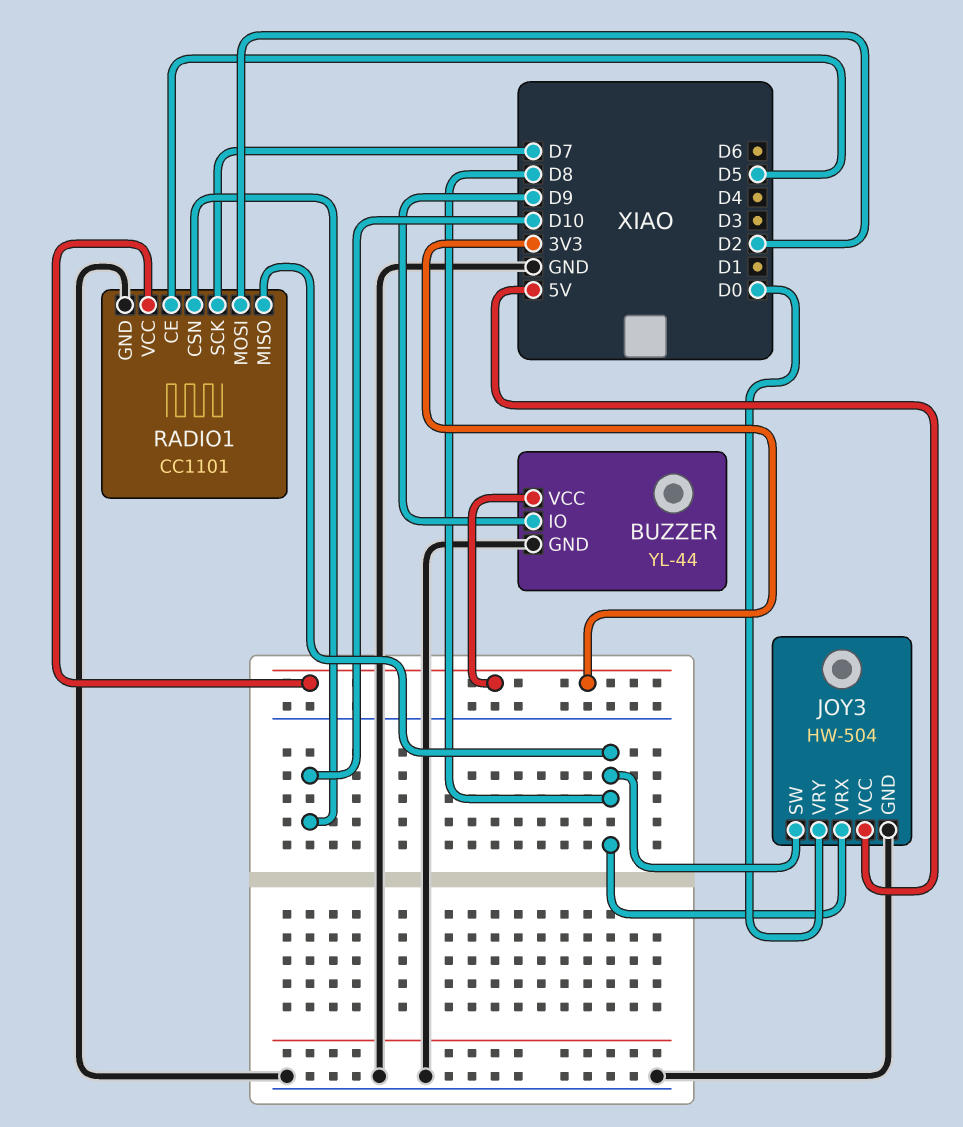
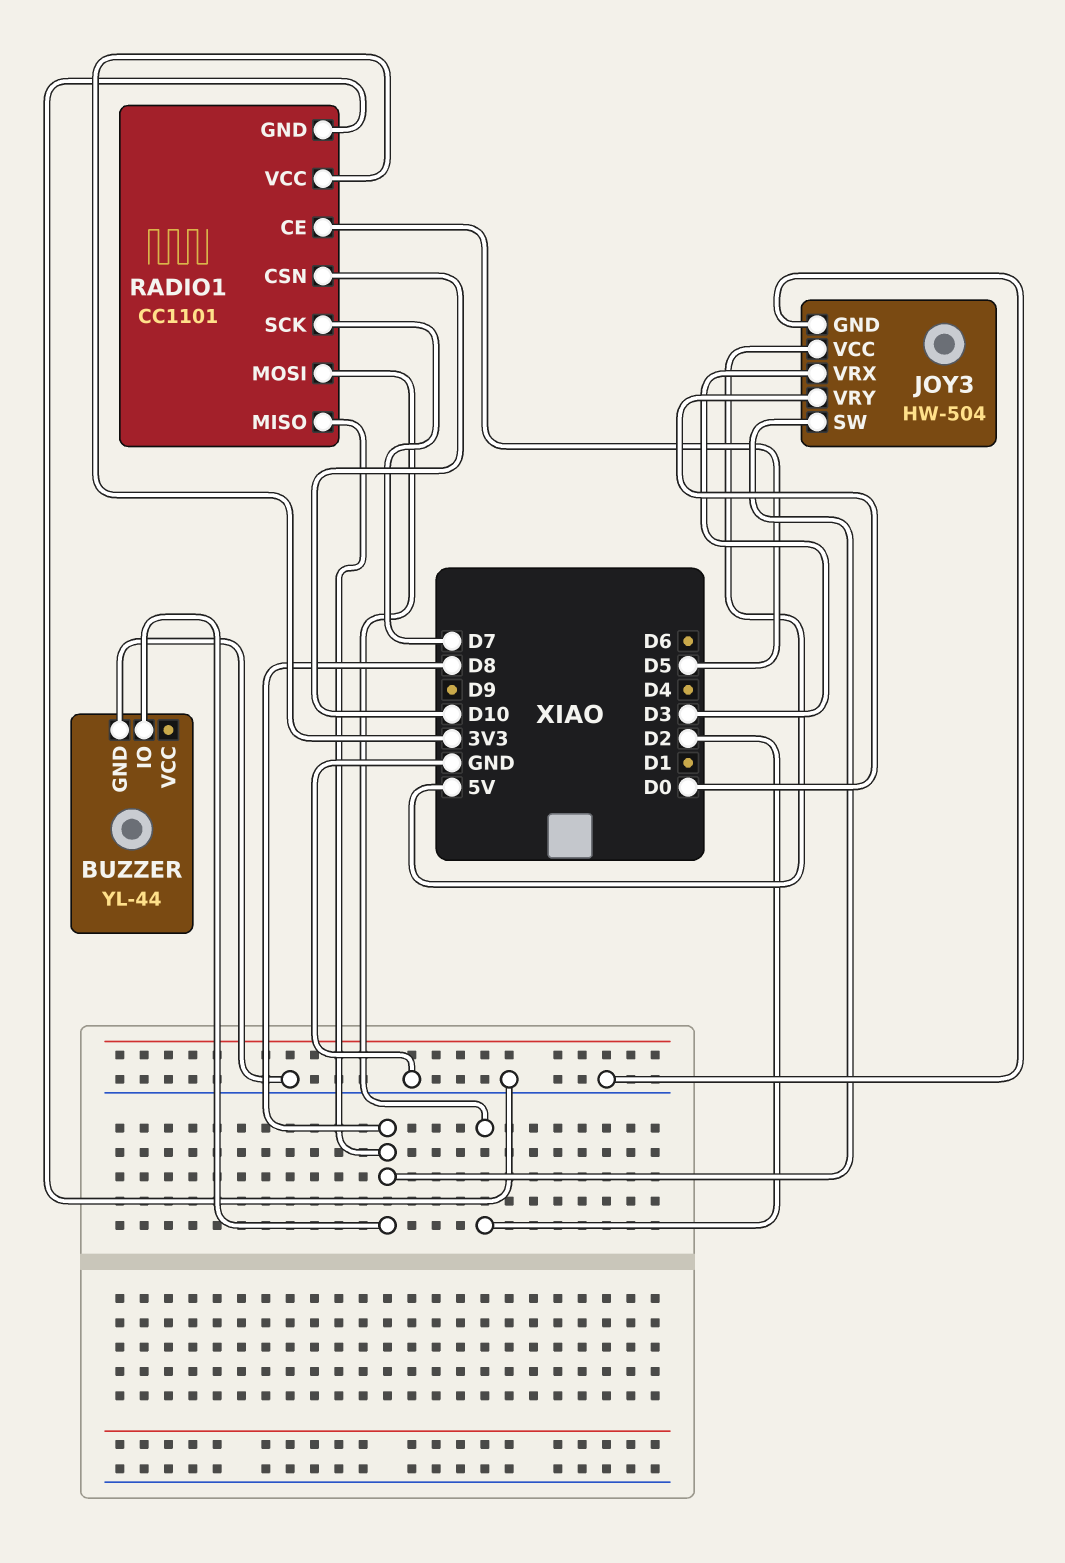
BUZZER pin IO: D9 -> D8
BUZZER pin VCC: 3V3 -> none
JOY3 pin VRX: D8 -> D3

